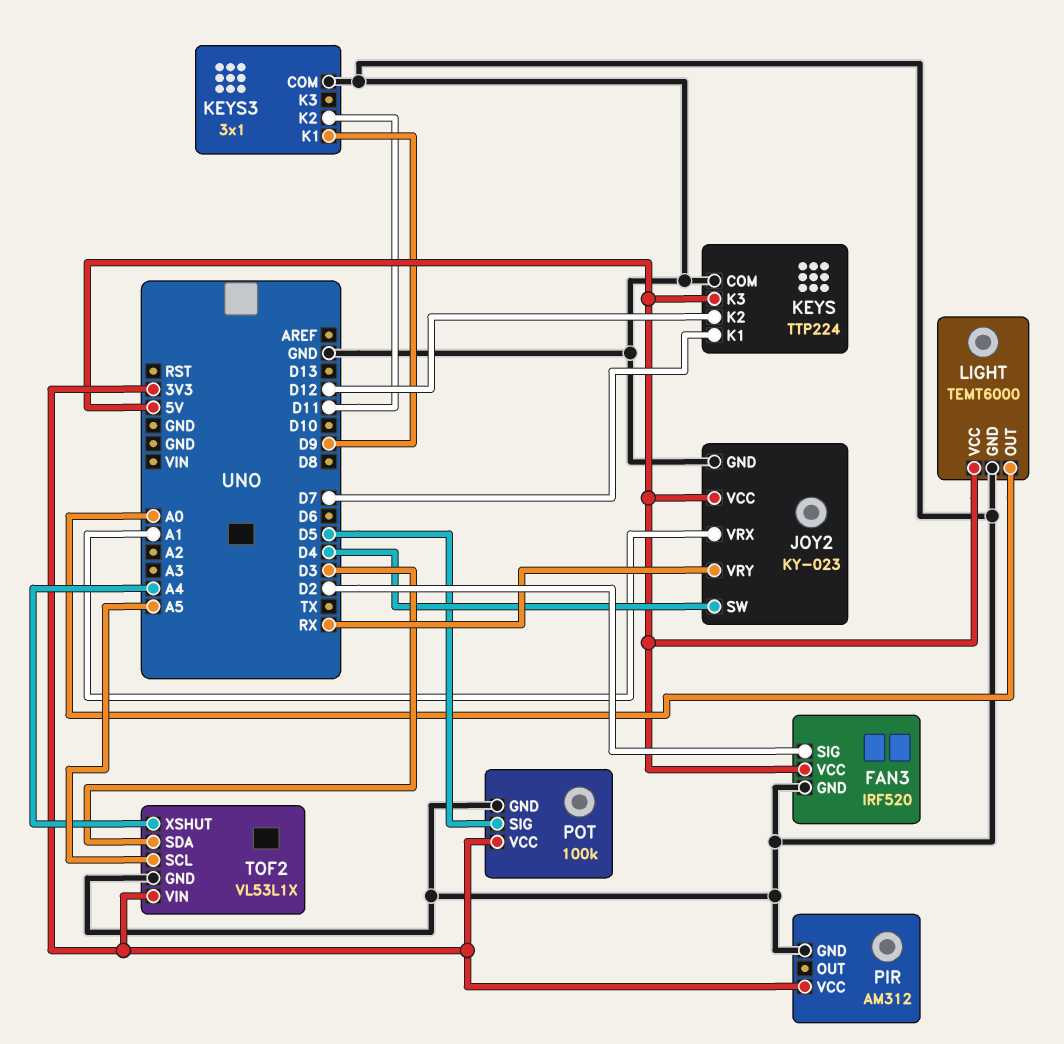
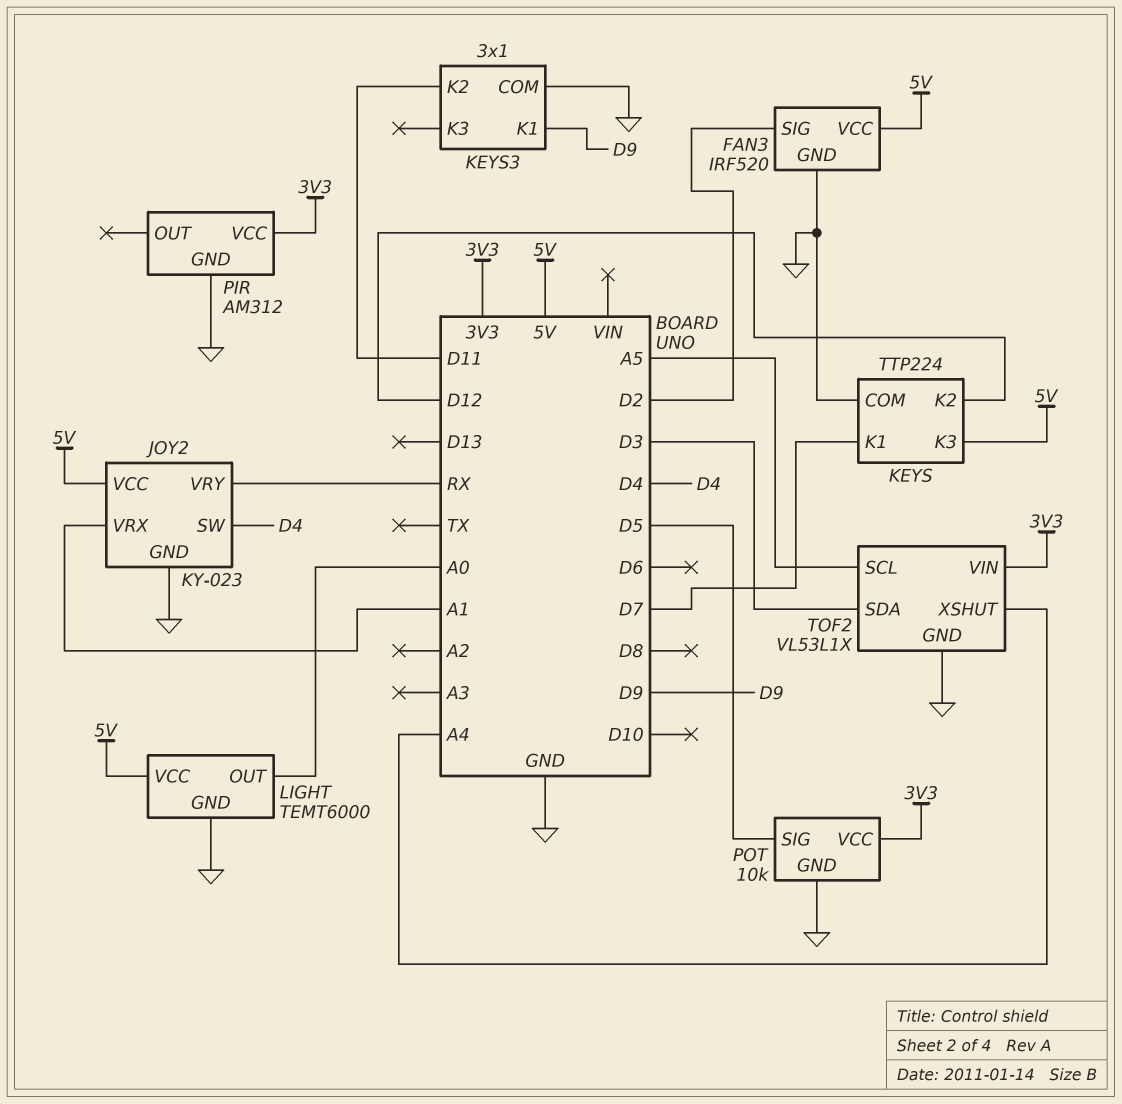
POT: 100k -> 10k

